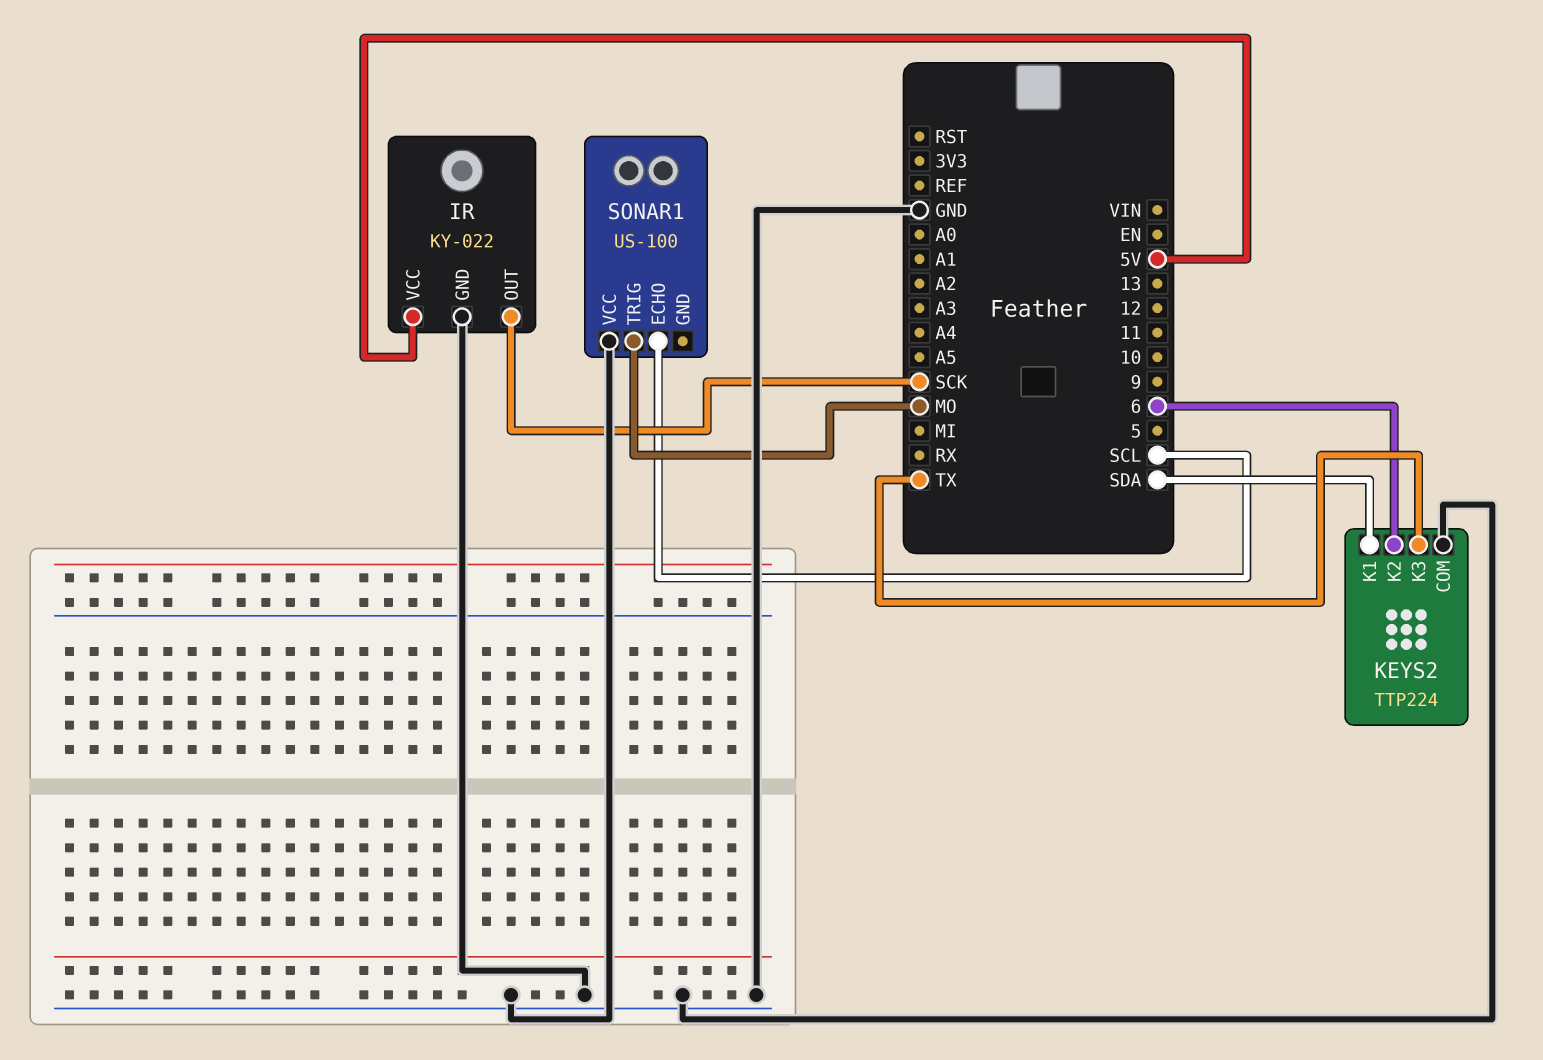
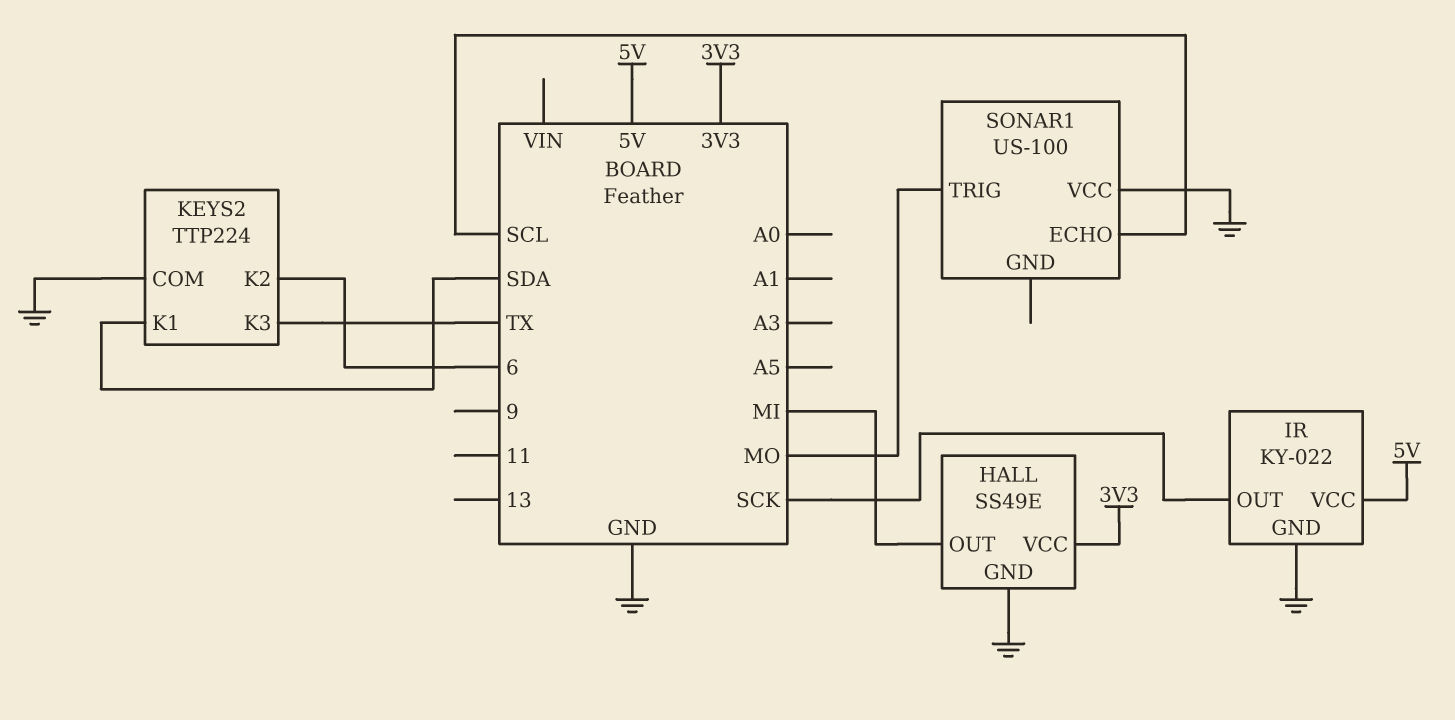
HALL: none -> SS49E
HALL pin GND: none -> GND
HALL pin OUT: none -> MI
HALL pin VCC: none -> 3V3

